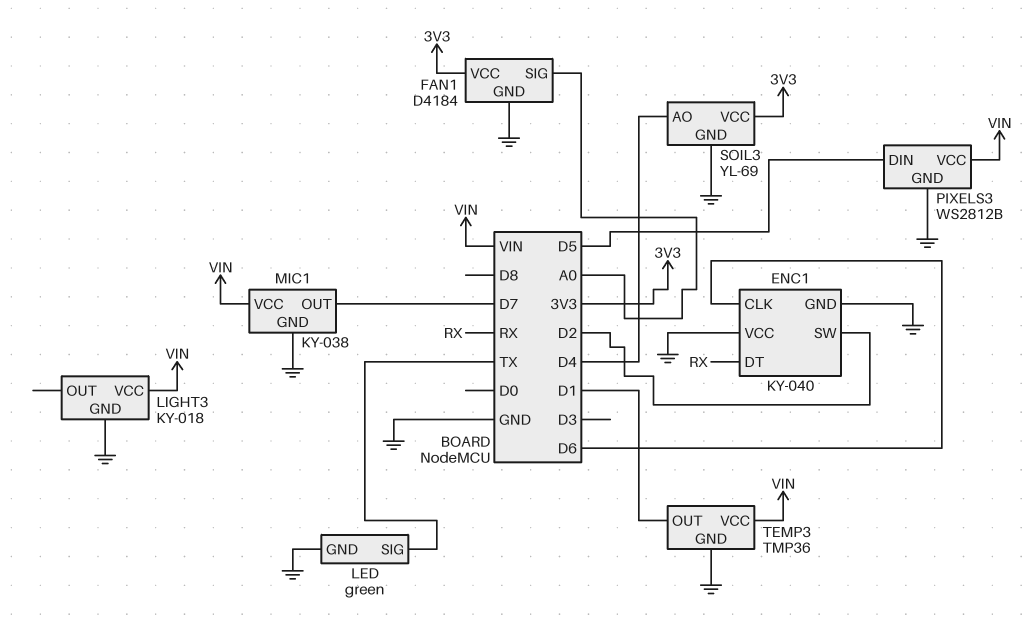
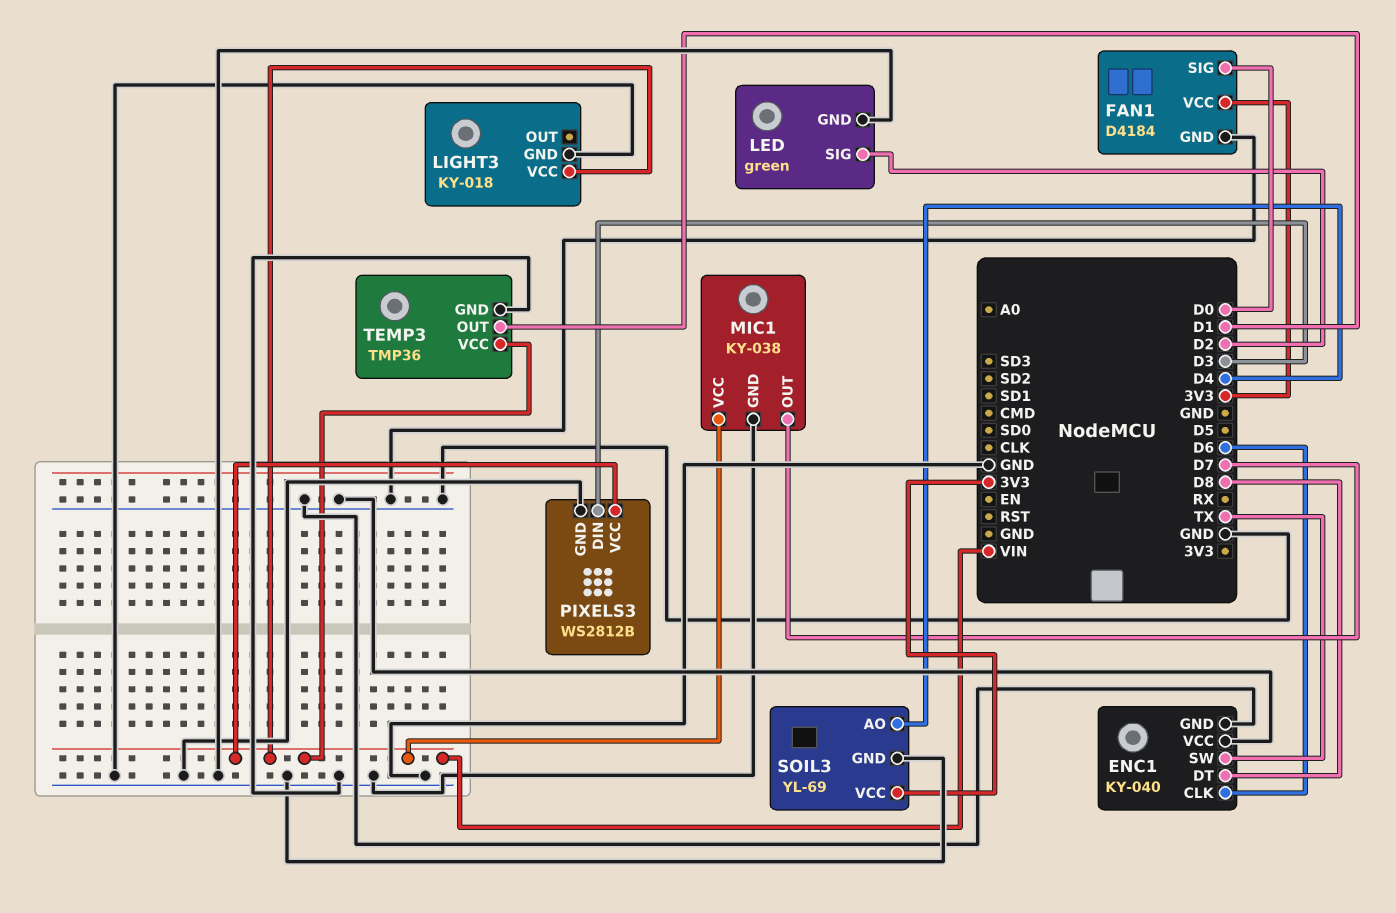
ENC1 pin DT: RX -> D8
ENC1 pin SW: D2 -> TX
FAN1 pin SIG: A0 -> D0
LED pin SIG: TX -> D2
PIXELS3 pin DIN: D5 -> D3

